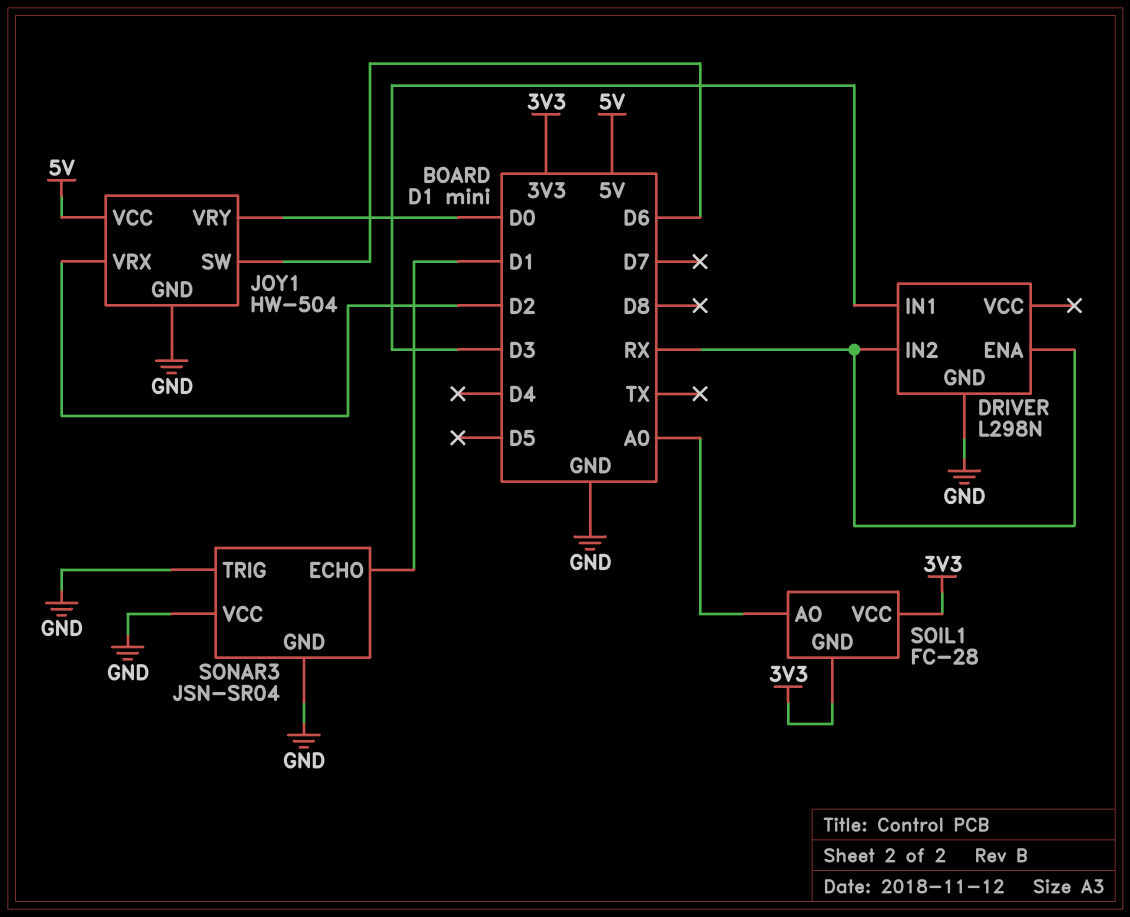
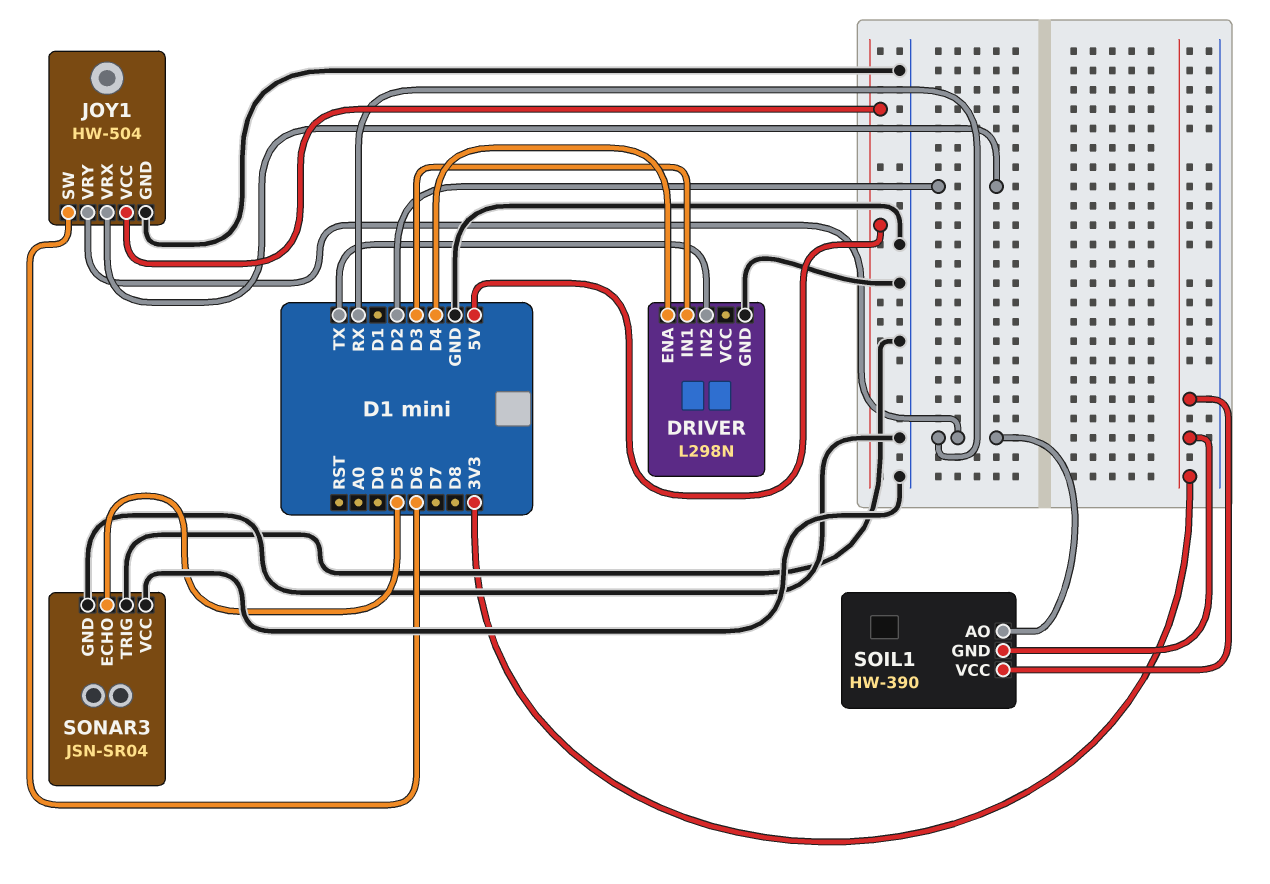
DRIVER pin ENA: RX -> D4
DRIVER pin IN2: RX -> TX
JOY1 pin VRY: D0 -> RX
SOIL1: FC-28 -> HW-390
SOIL1 pin AO: A0 -> RX
SONAR3 pin ECHO: D1 -> D5

